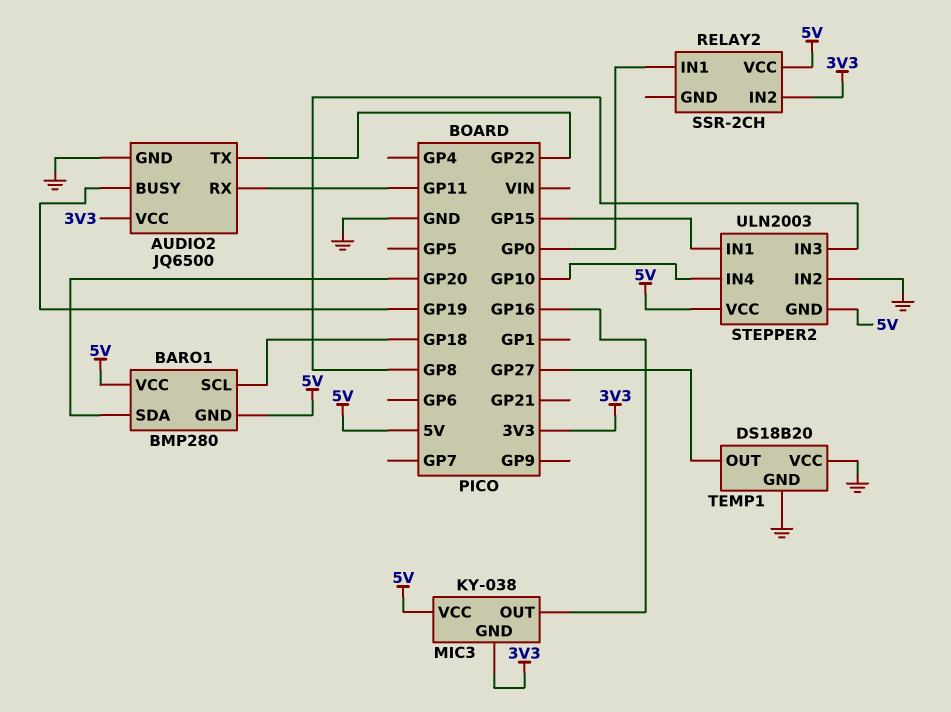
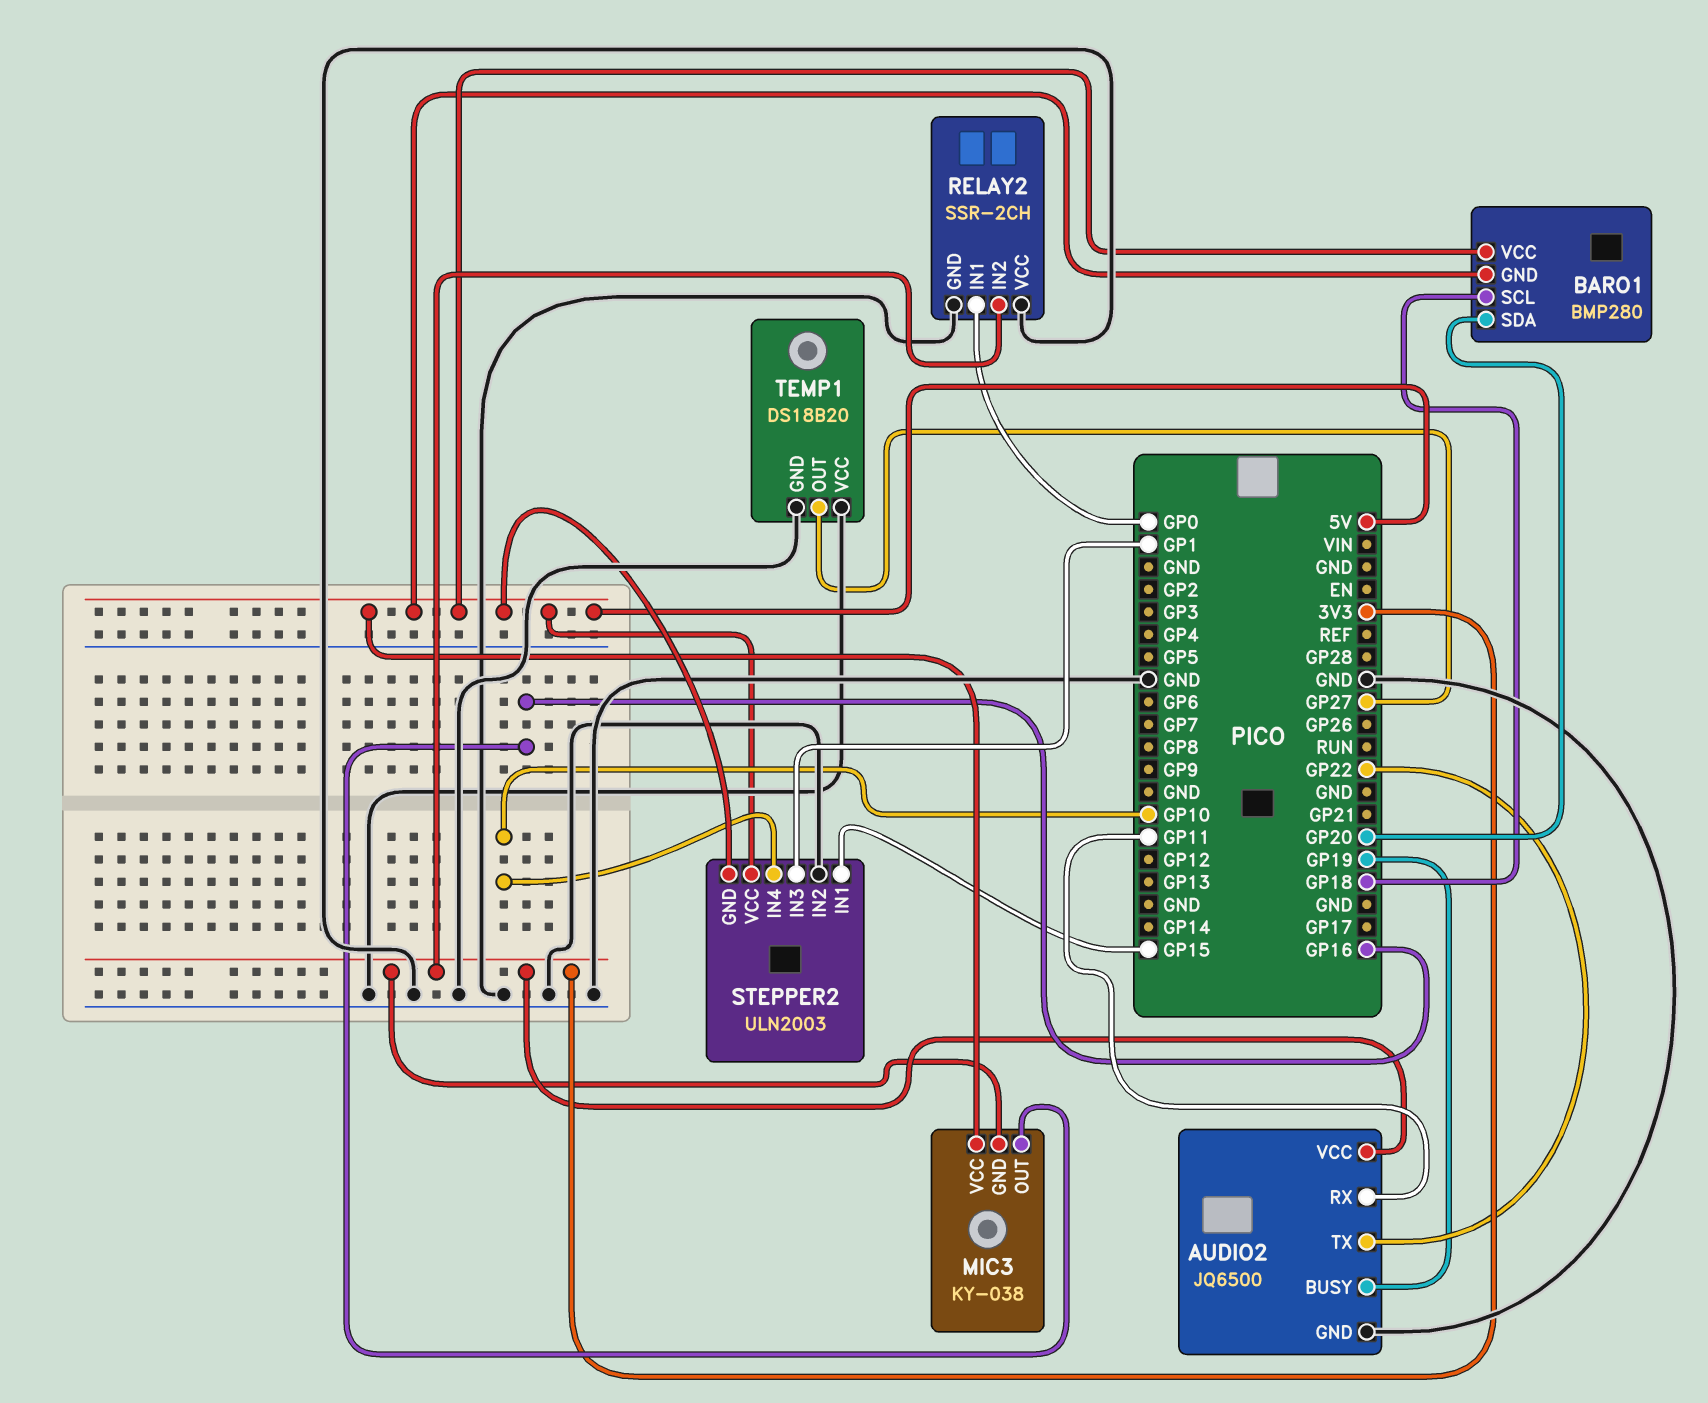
RELAY2 pin GND: none -> GND
RELAY2 pin VCC: 5V -> GND
STEPPER2 pin IN3: GP8 -> GP1

